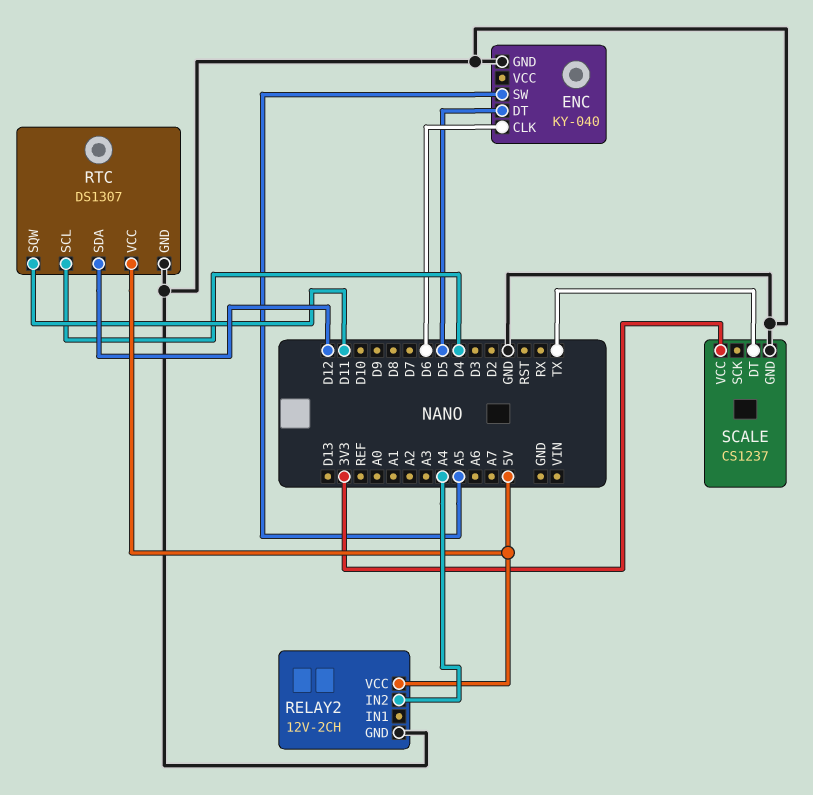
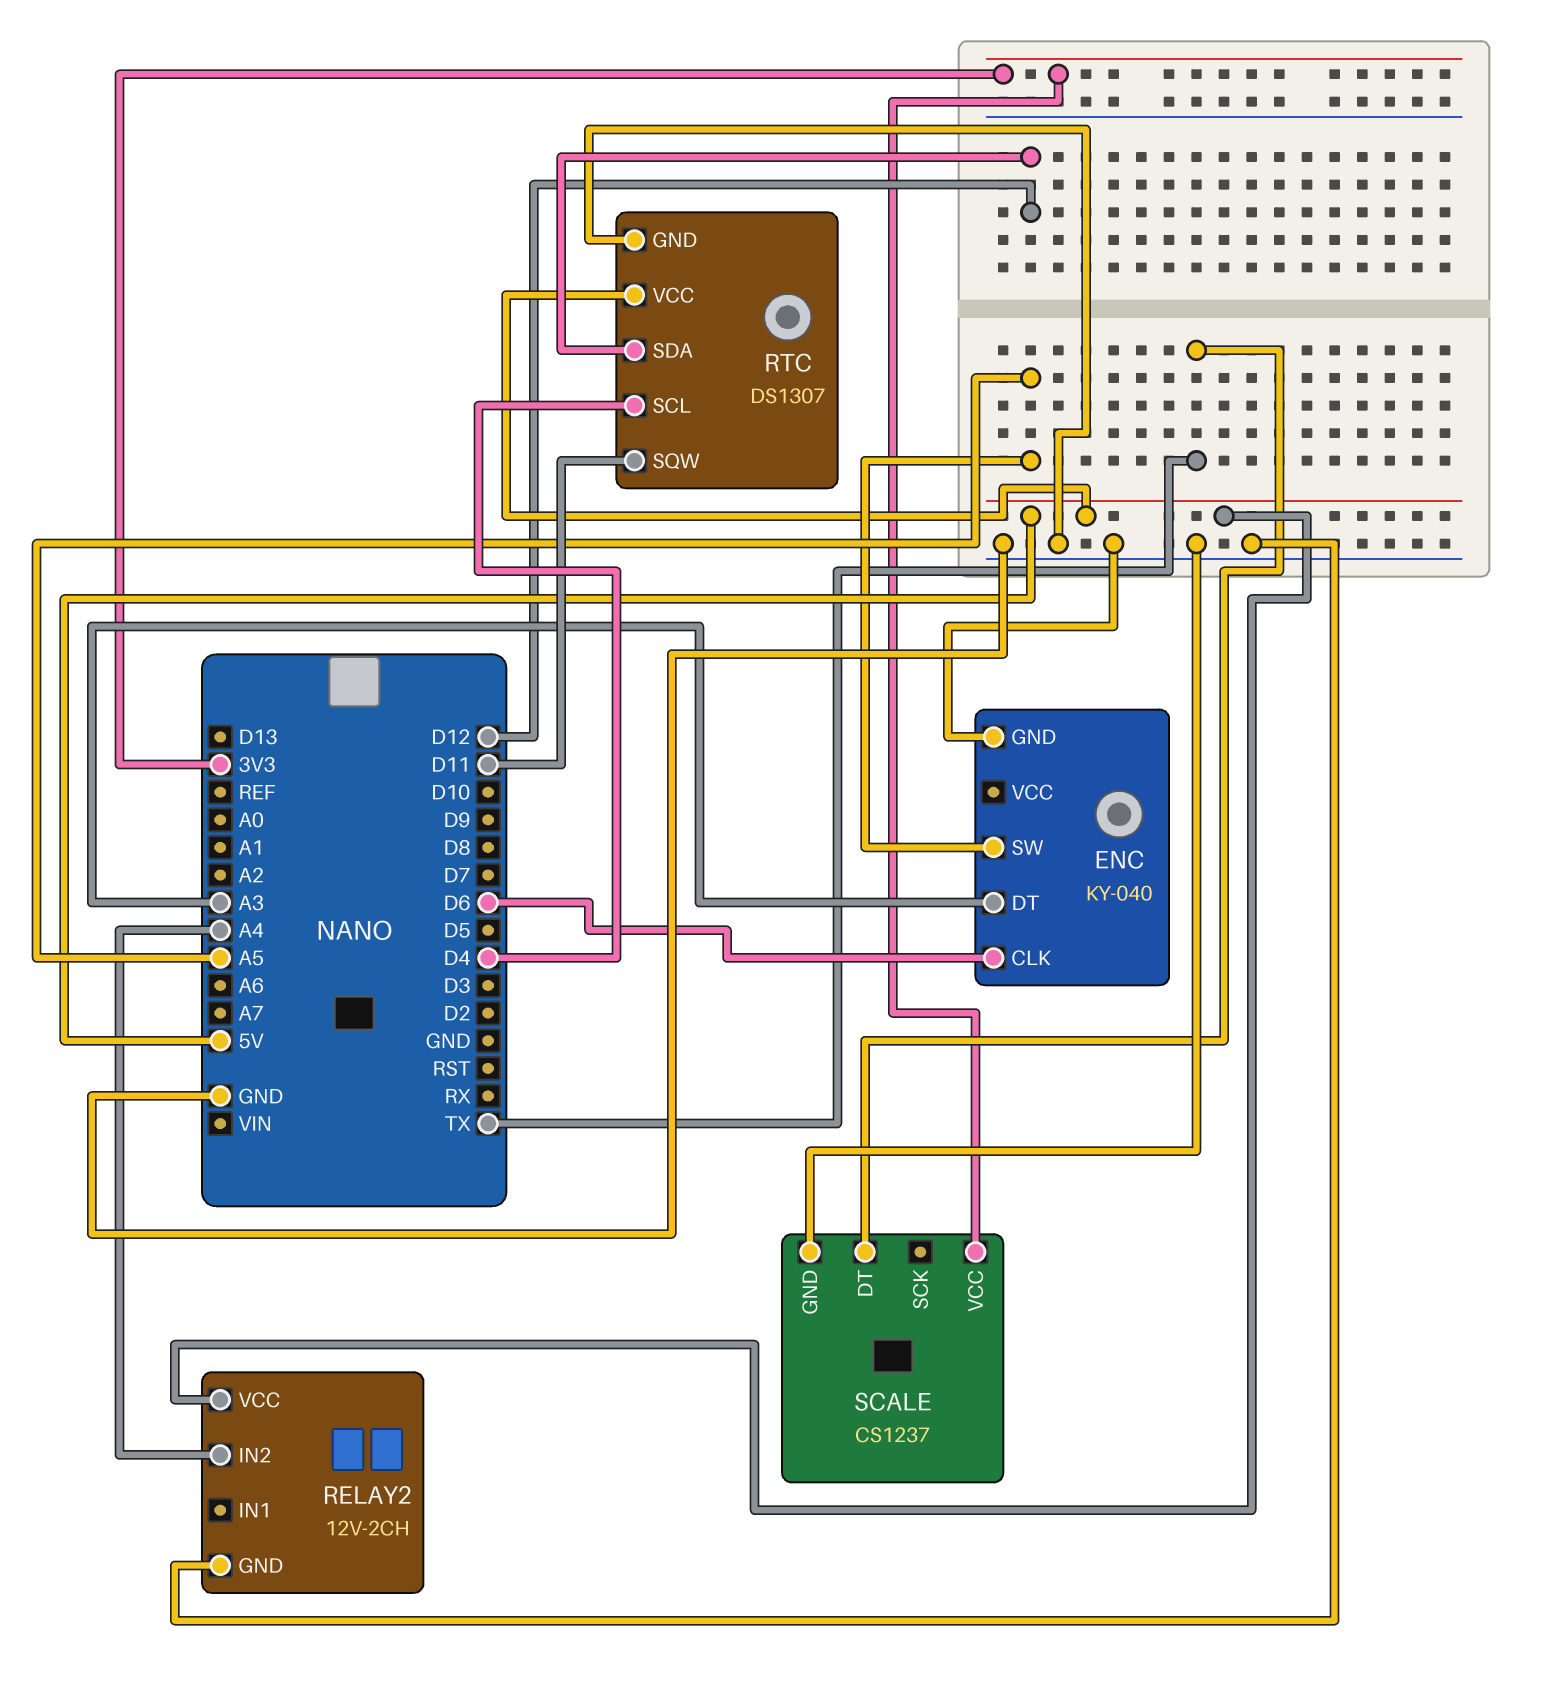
ENC pin DT: D5 -> A3

